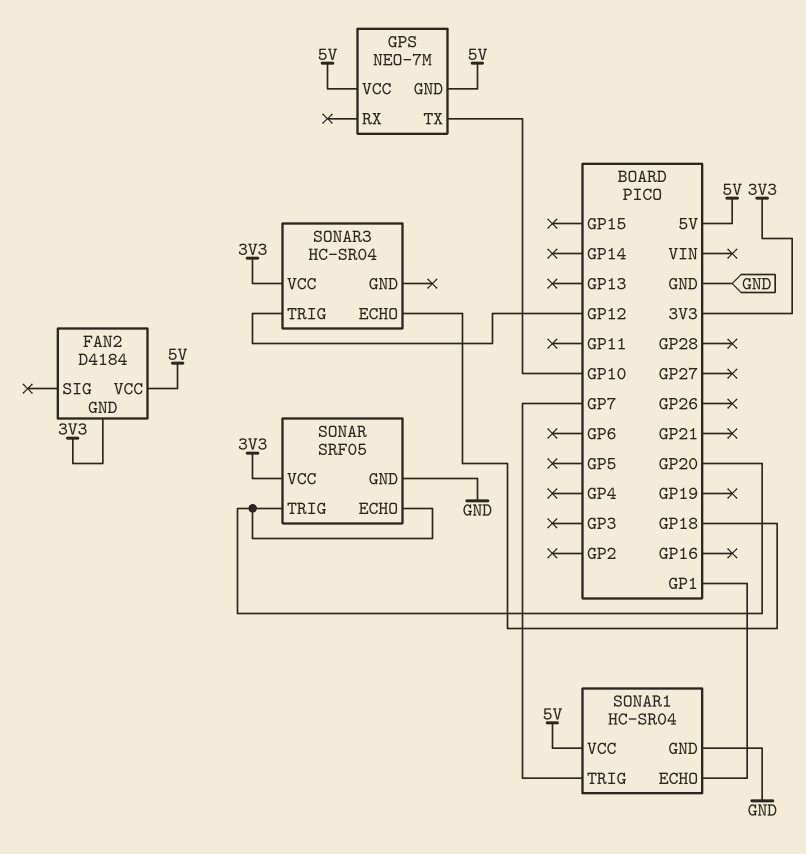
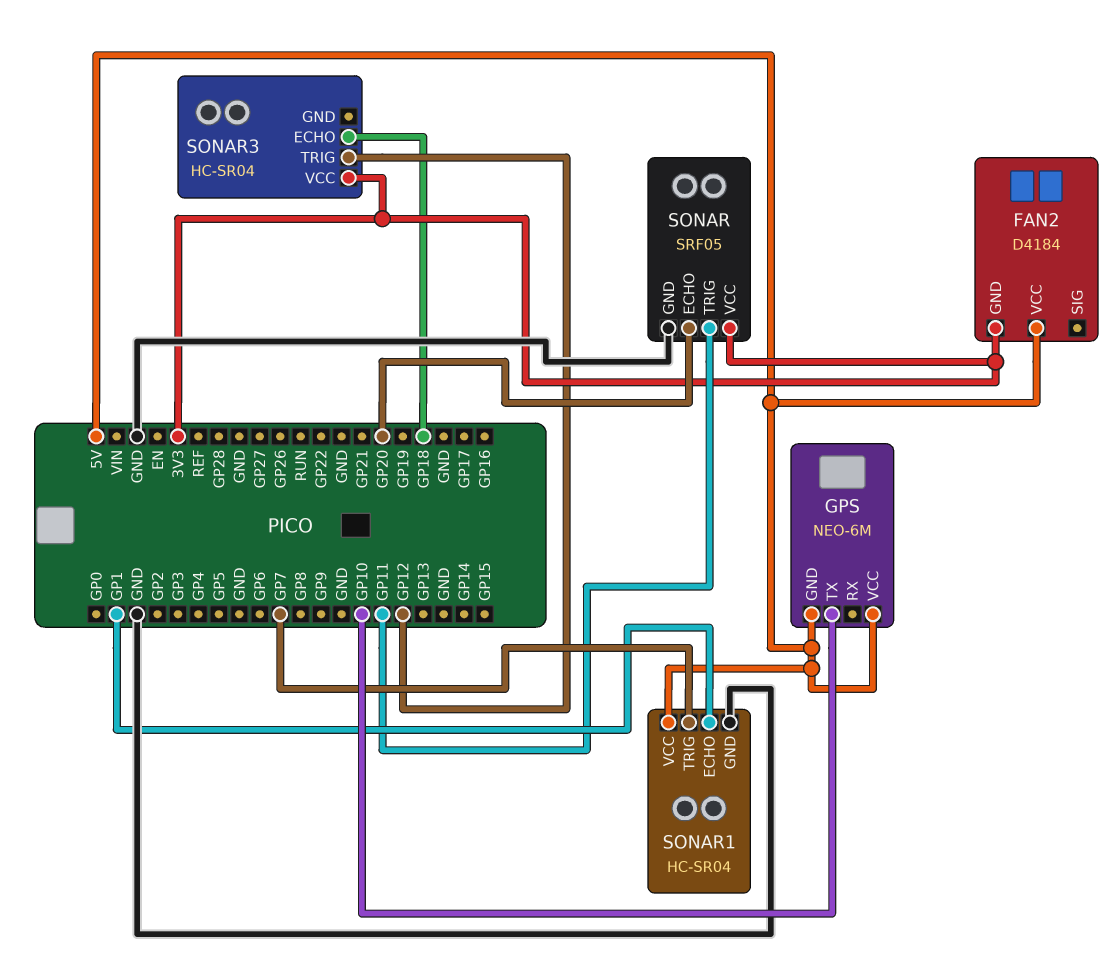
GPS: NEO-7M -> NEO-6M
SONAR pin TRIG: GP20 -> GP11

